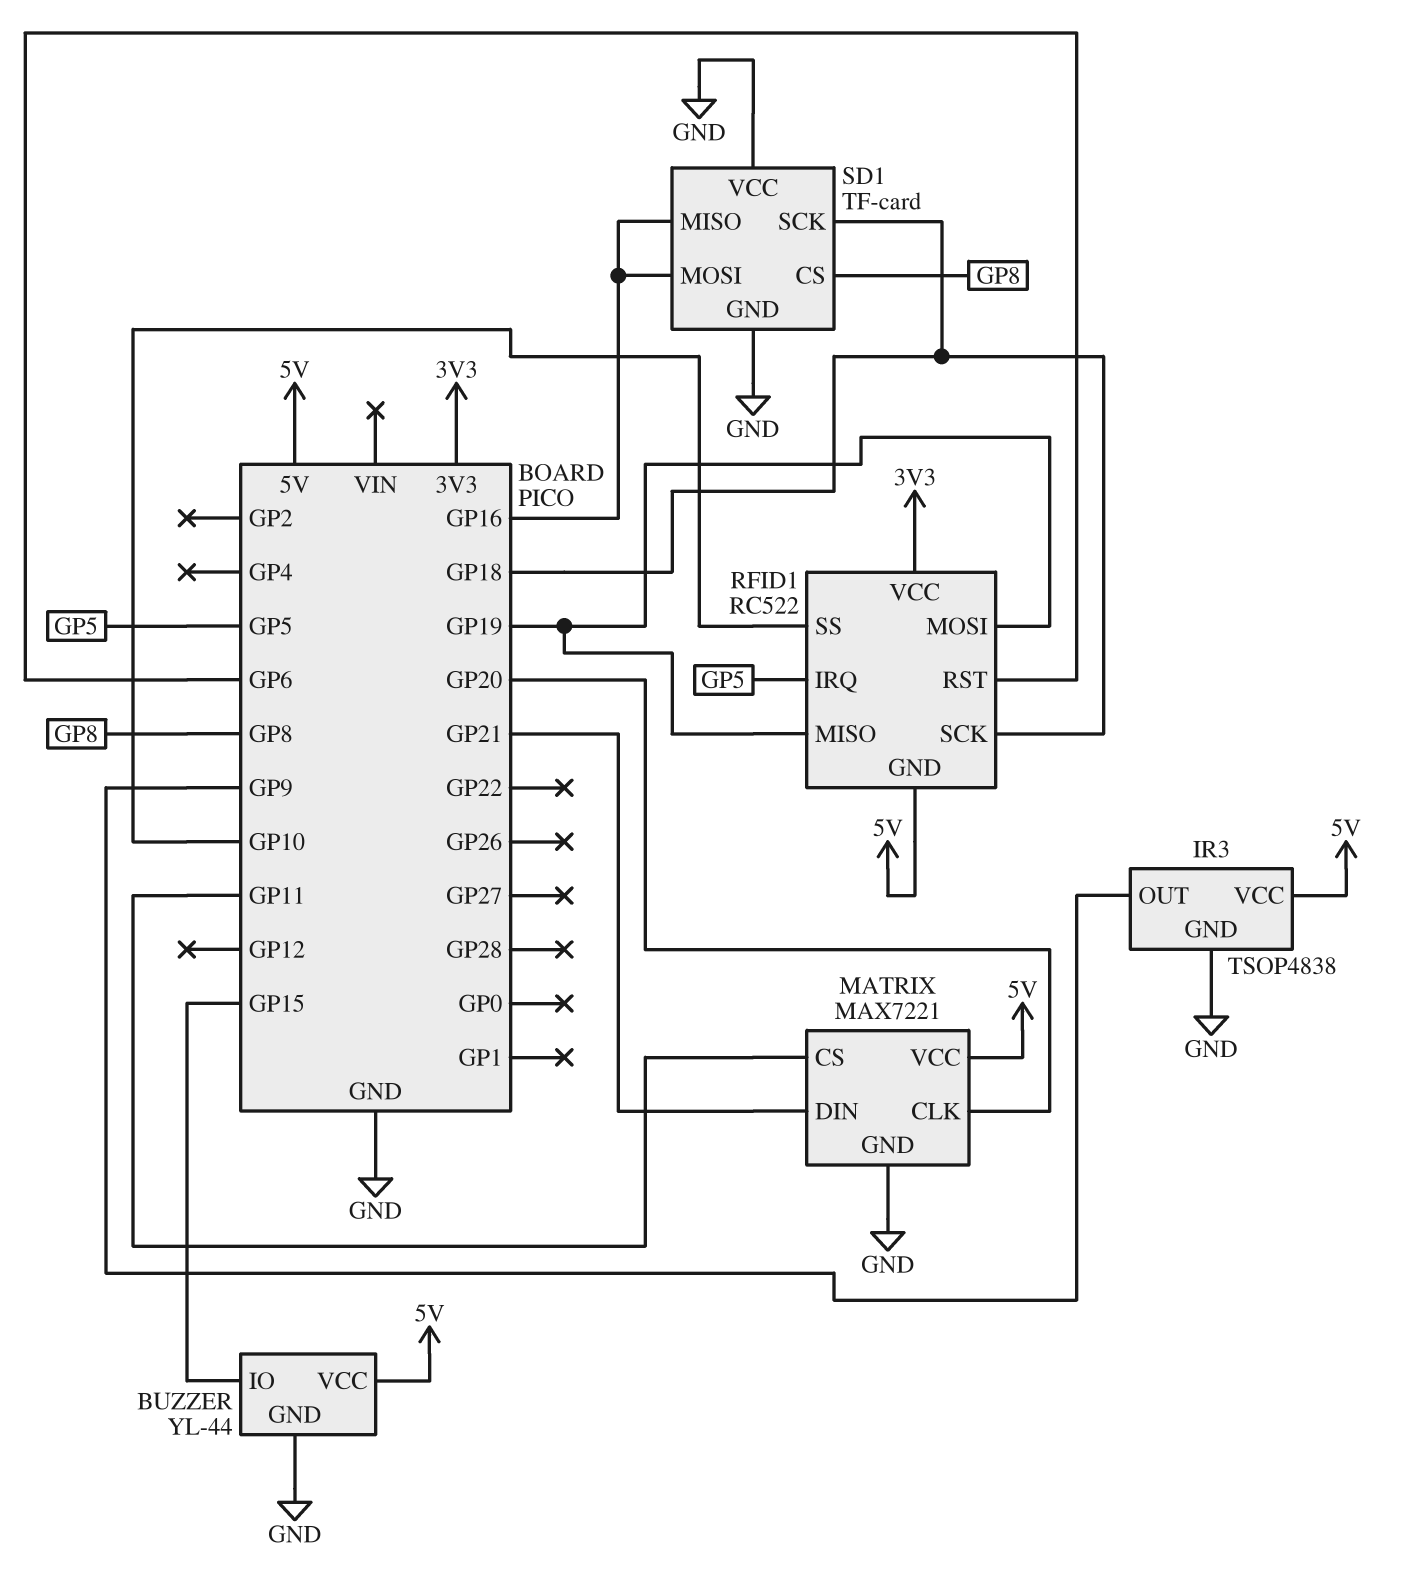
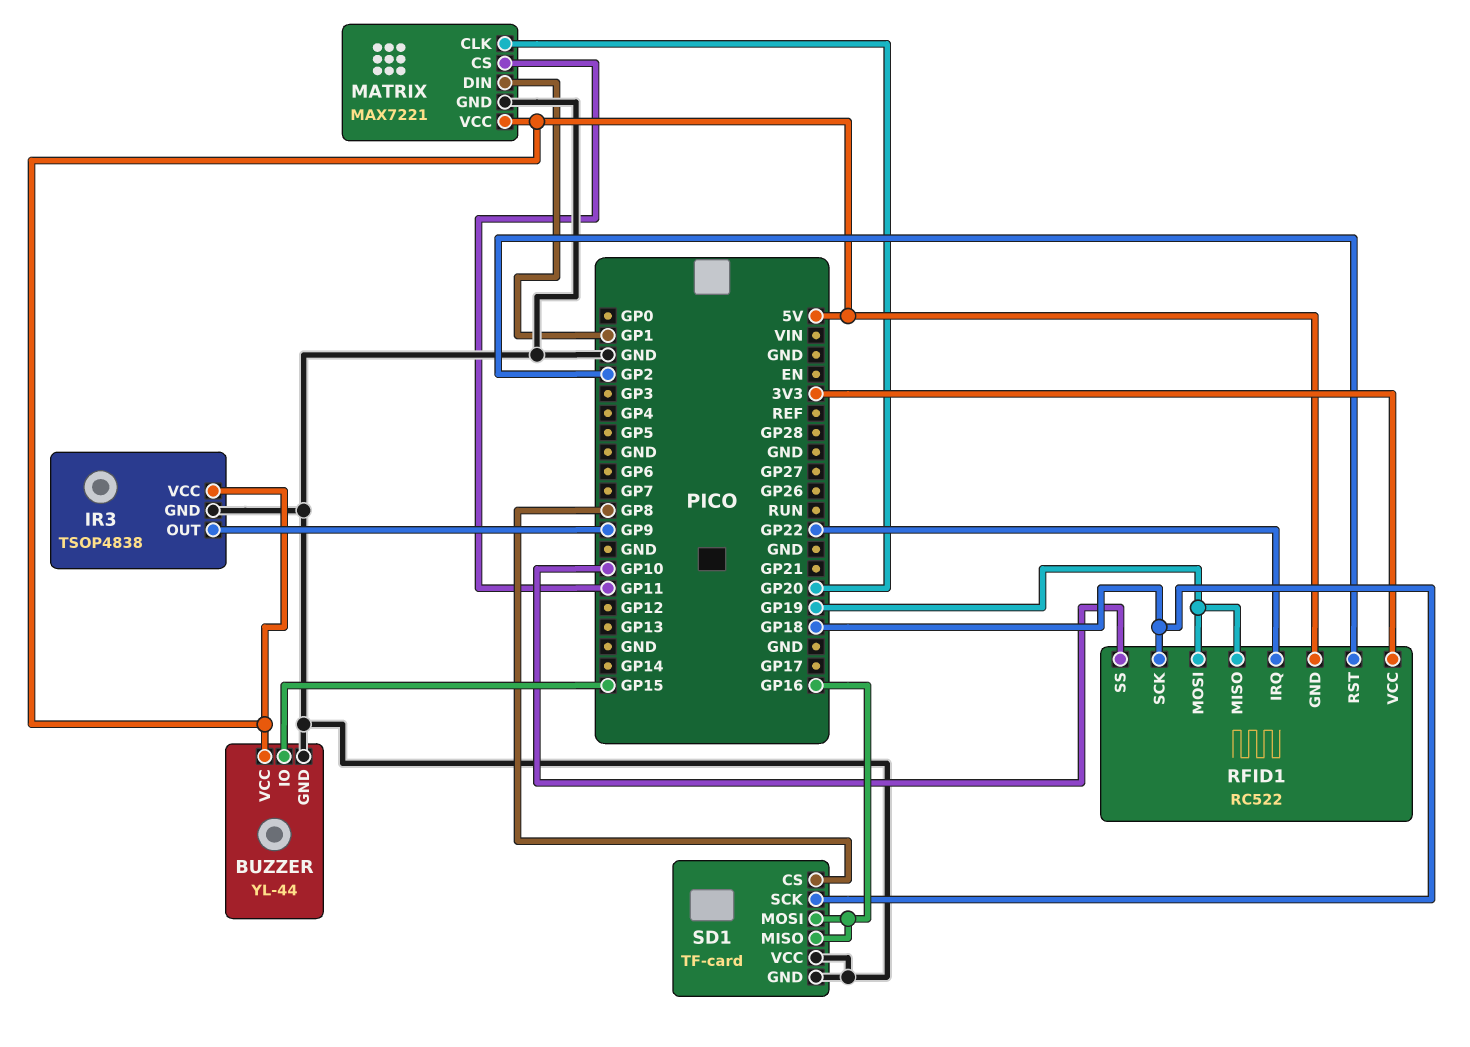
MATRIX pin DIN: GP21 -> GP1
RFID1 pin IRQ: GP5 -> GP22
RFID1 pin RST: GP6 -> GP2

